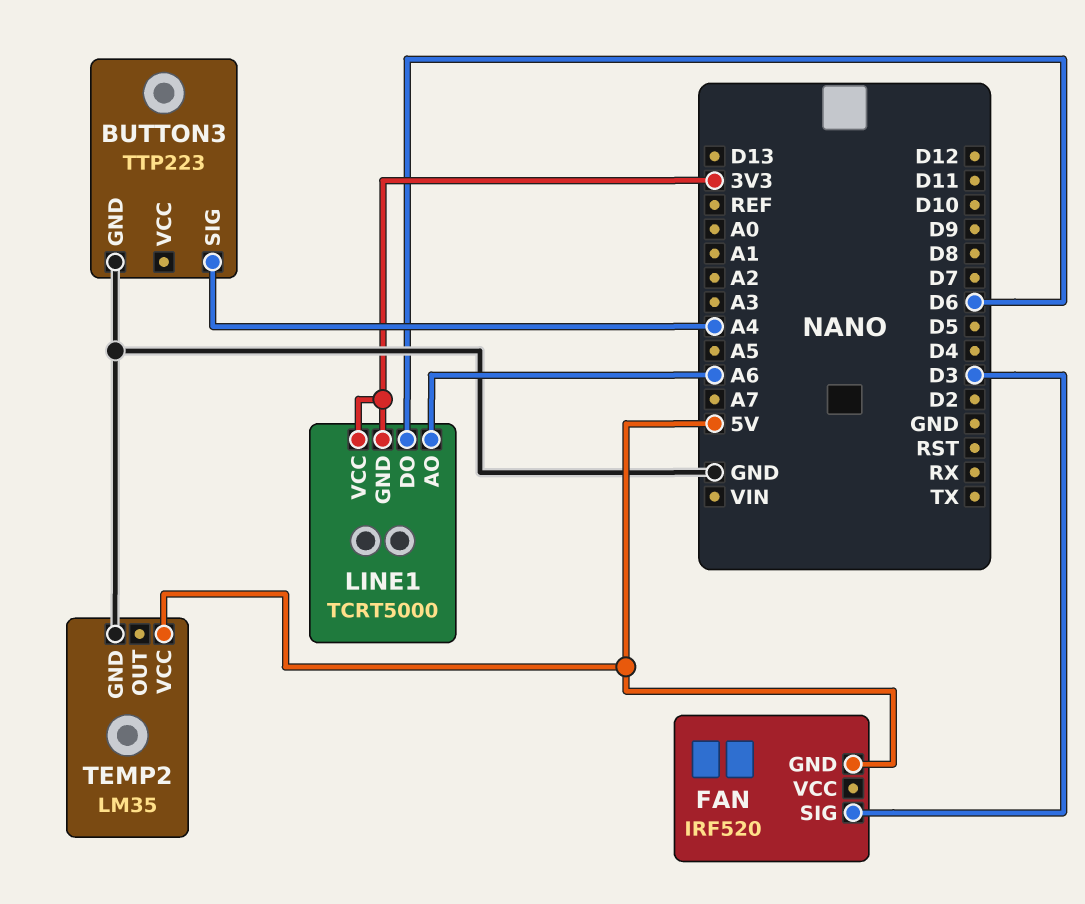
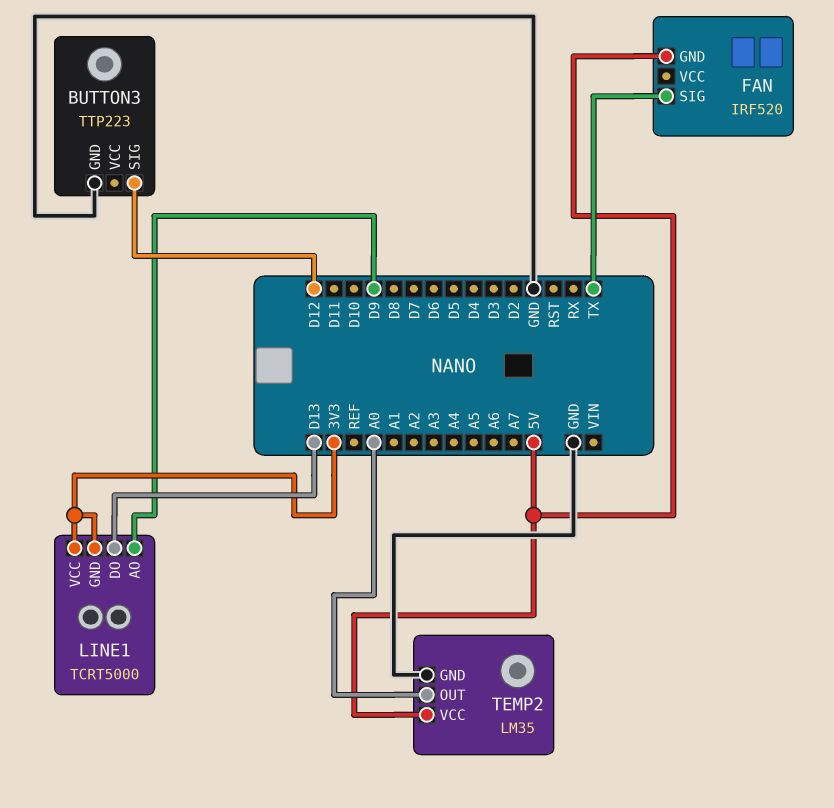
BUTTON3 pin SIG: A4 -> D12
FAN pin SIG: D3 -> TX
LINE1 pin AO: A6 -> D9
LINE1 pin DO: D6 -> D13
TEMP2 pin OUT: none -> A0

